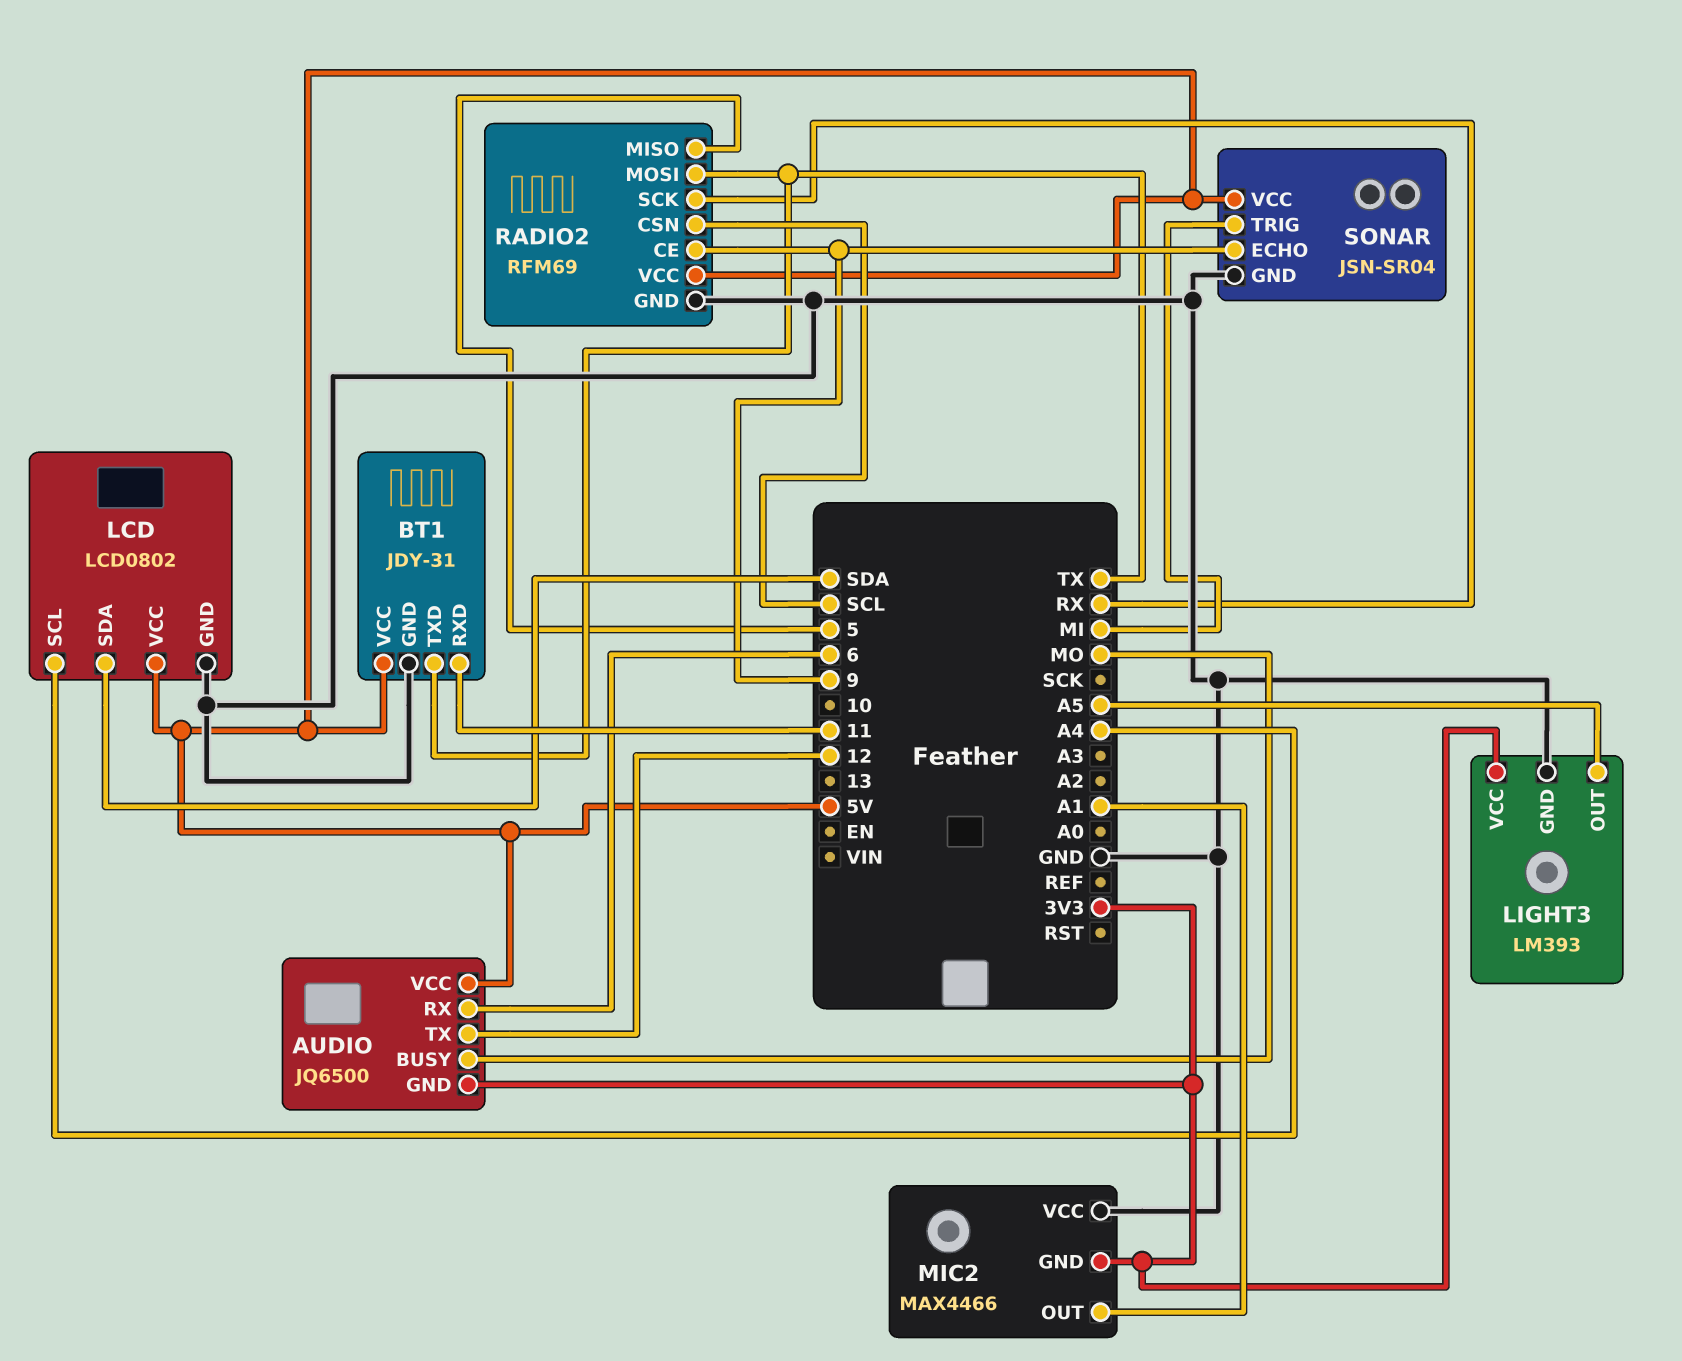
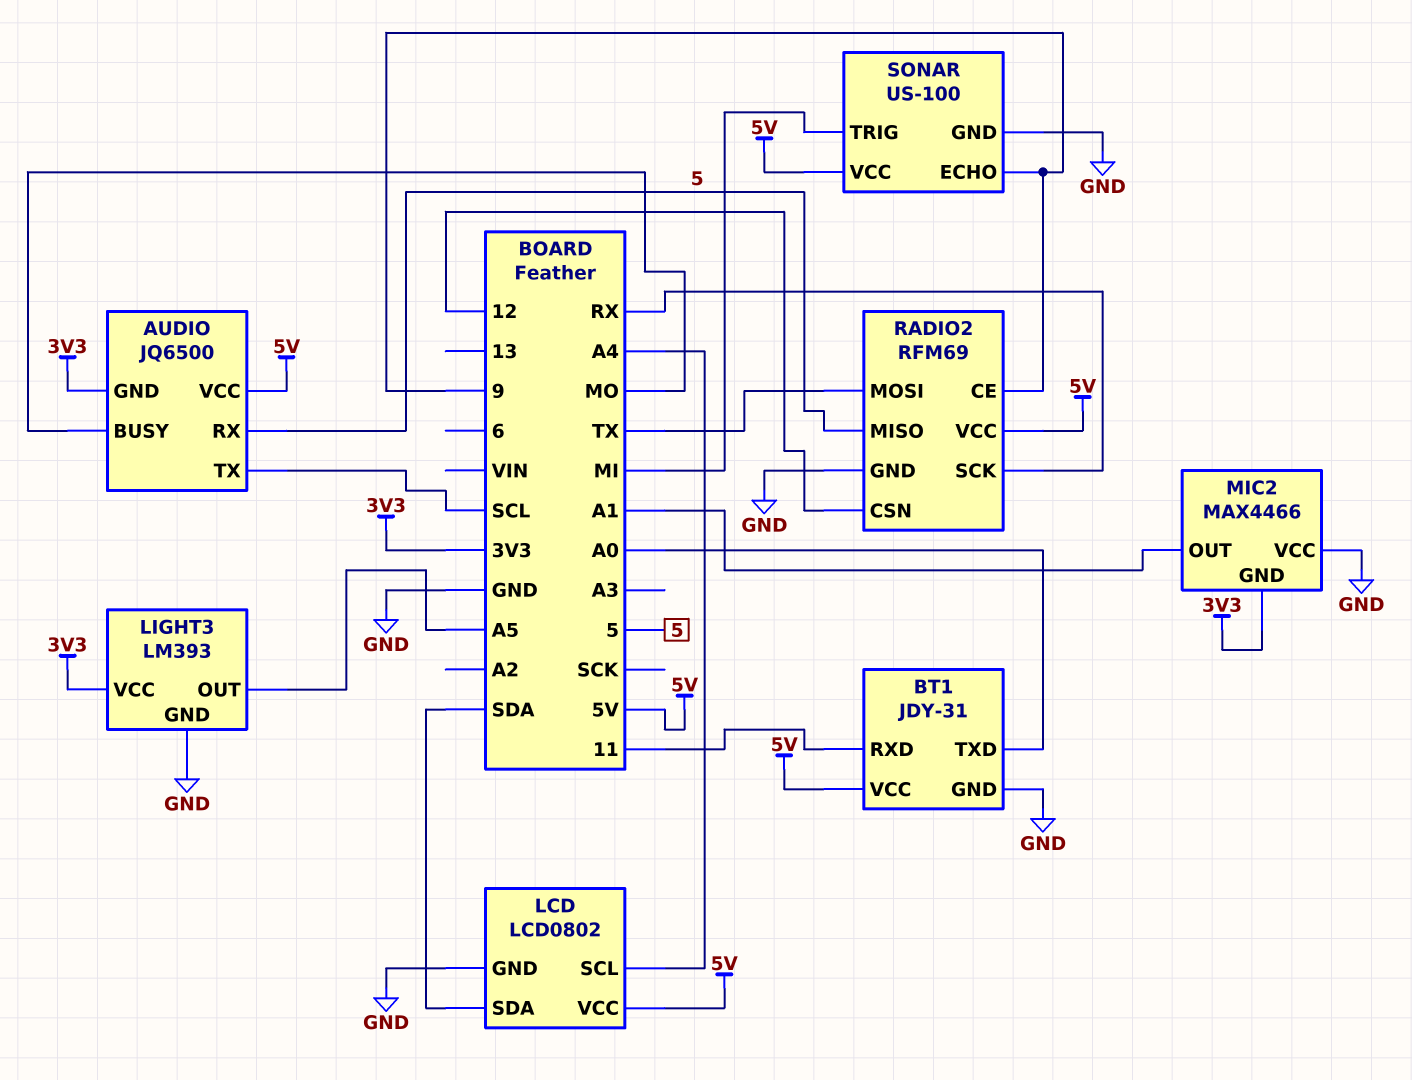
AUDIO pin RX: 6 -> 5
AUDIO pin TX: 12 -> SCL
BT1 pin TXD: TX -> A0
RADIO2 pin CSN: SCL -> 12
SONAR: JSN-SR04 -> US-100

